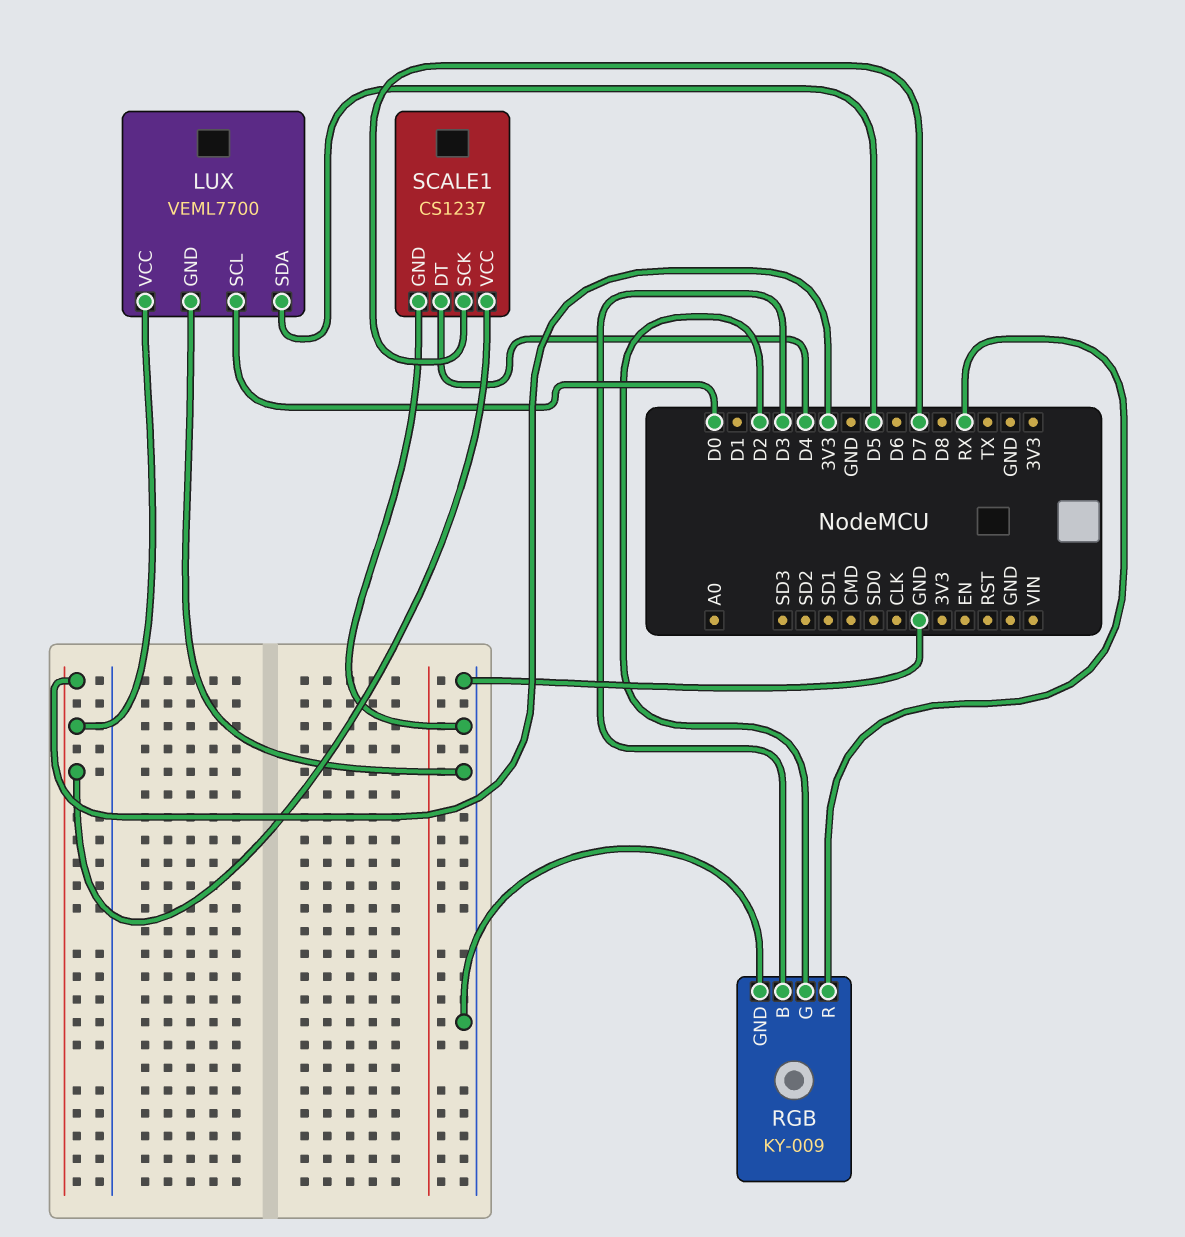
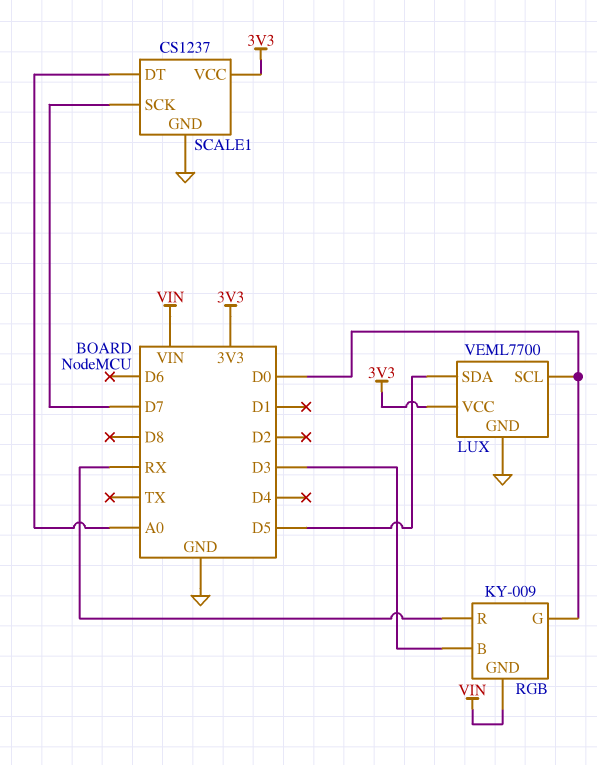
RGB pin G: D2 -> D0
RGB pin GND: GND -> VIN
SCALE1 pin DT: D4 -> A0

